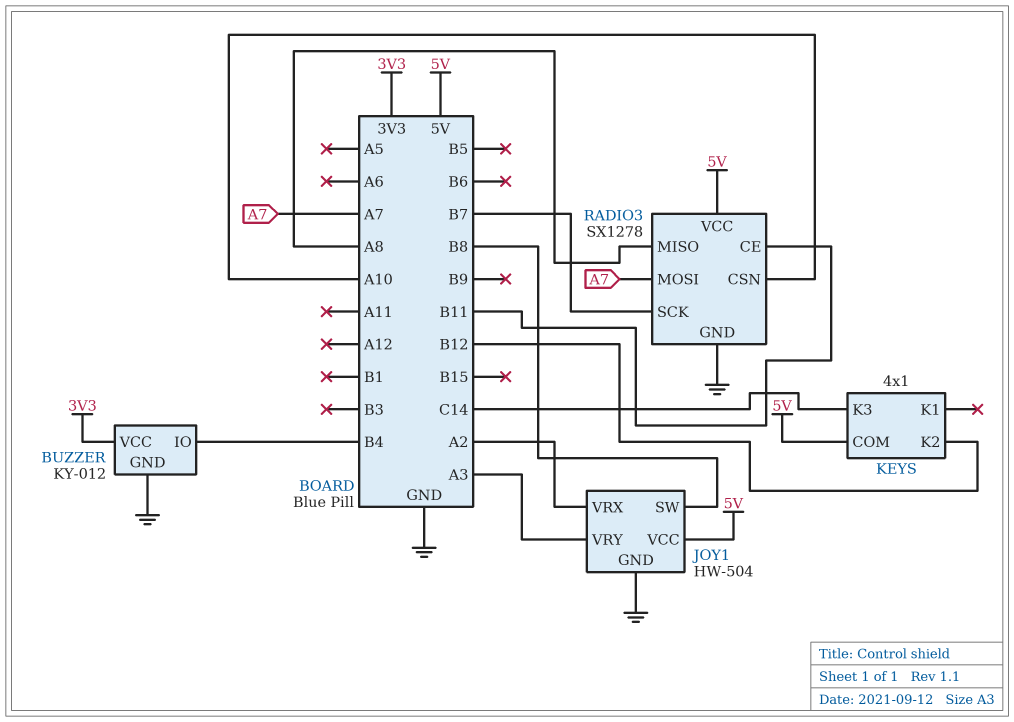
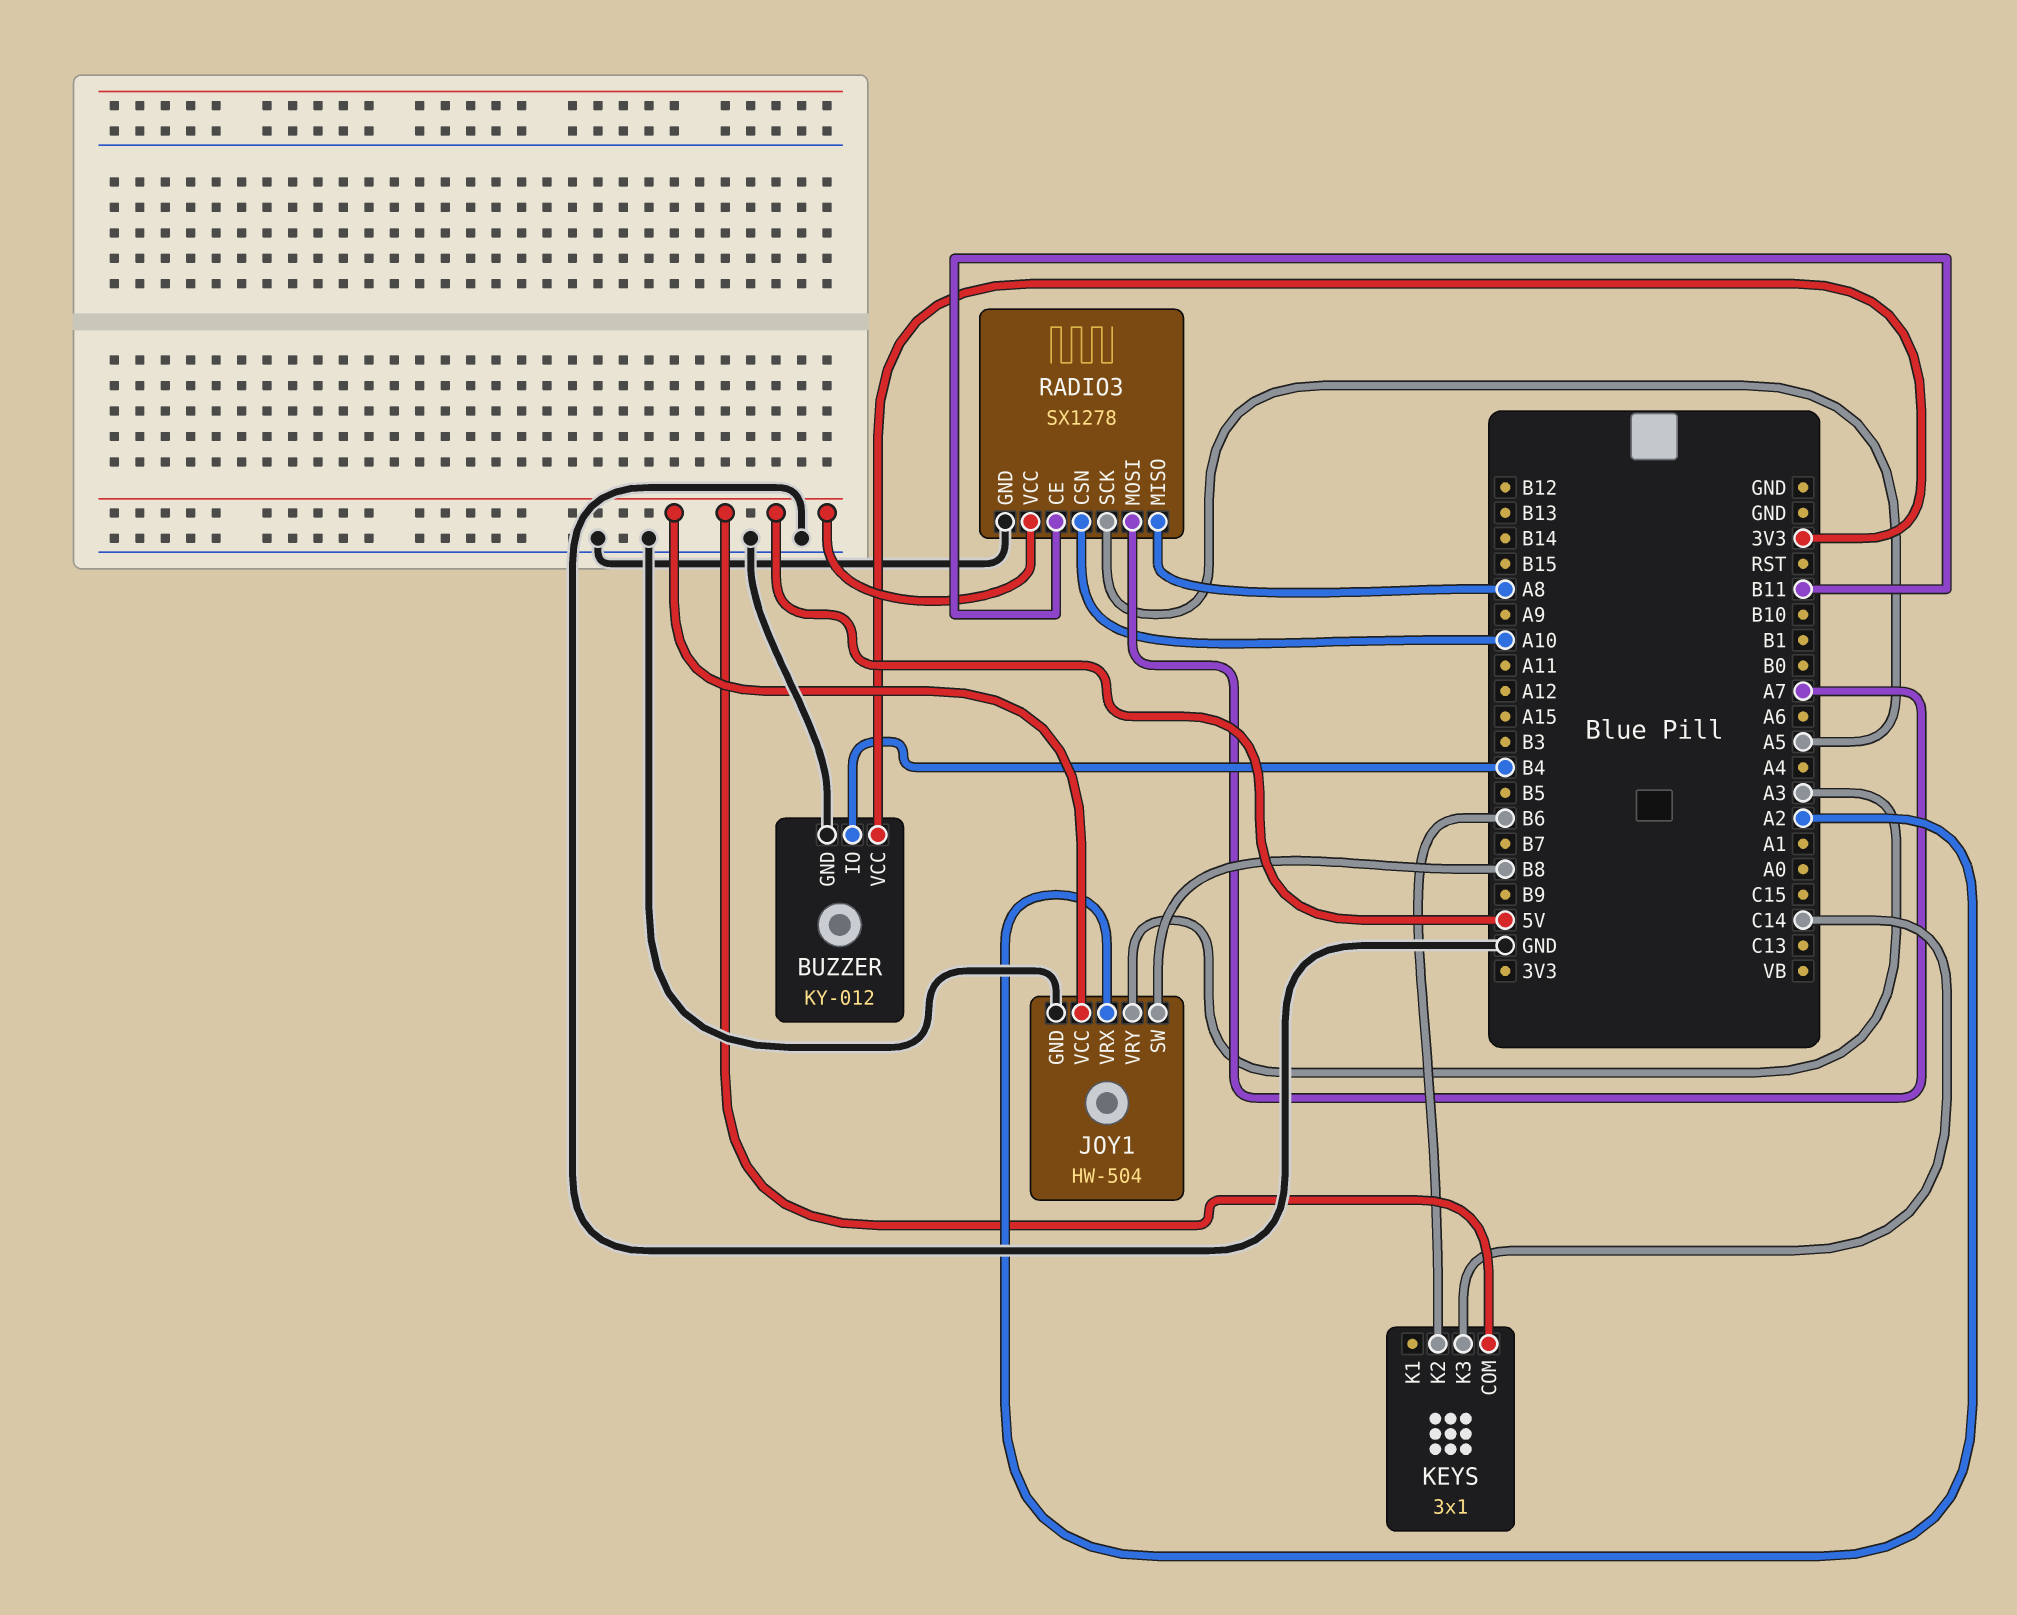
KEYS: 4x1 -> 3x1
KEYS pin K2: B12 -> B6
RADIO3 pin SCK: B7 -> A5

